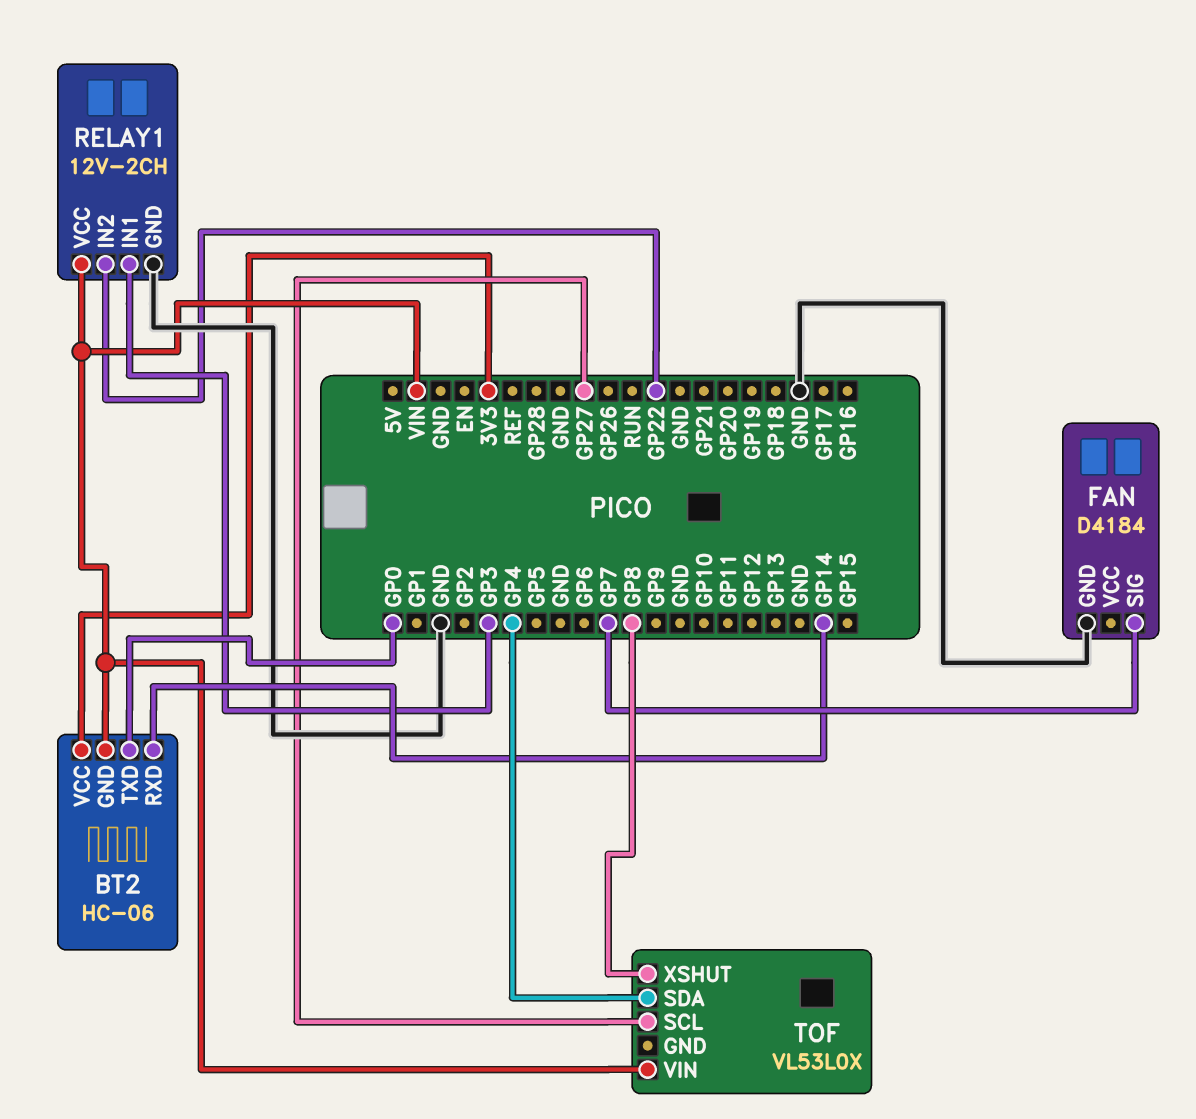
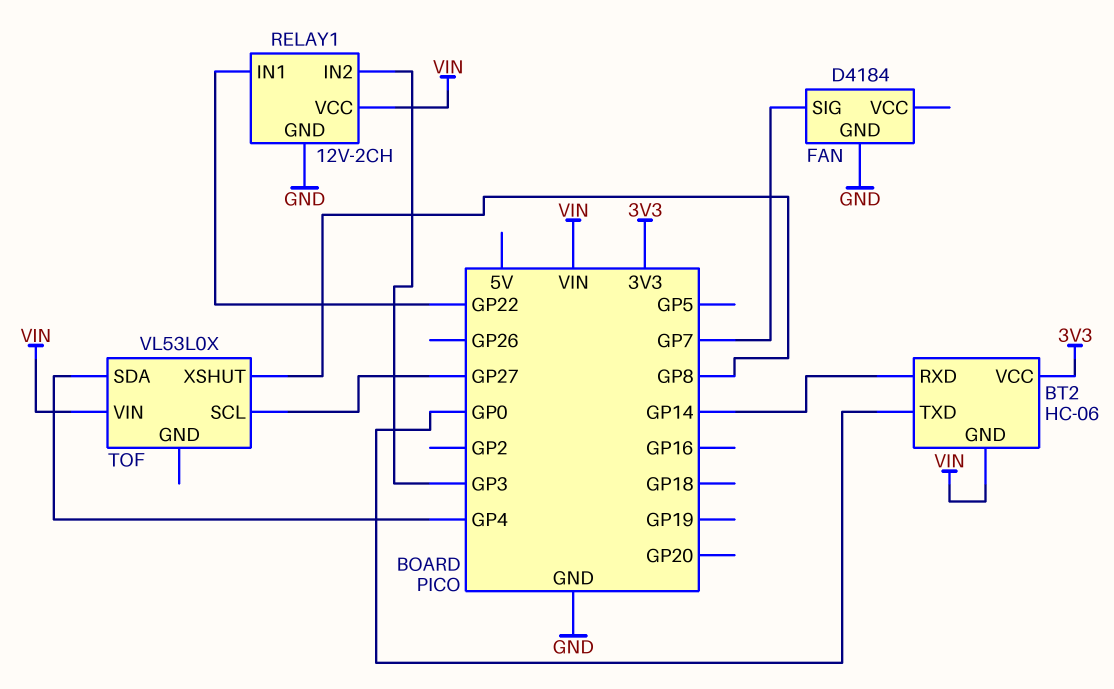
RELAY1 pin IN1: GP3 -> GP22
RELAY1 pin IN2: GP22 -> GP3

